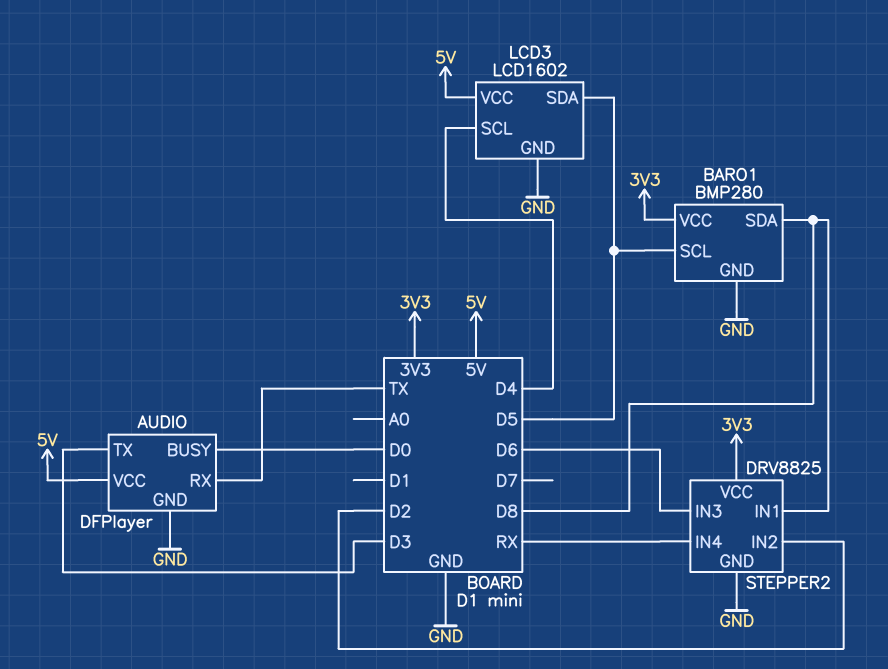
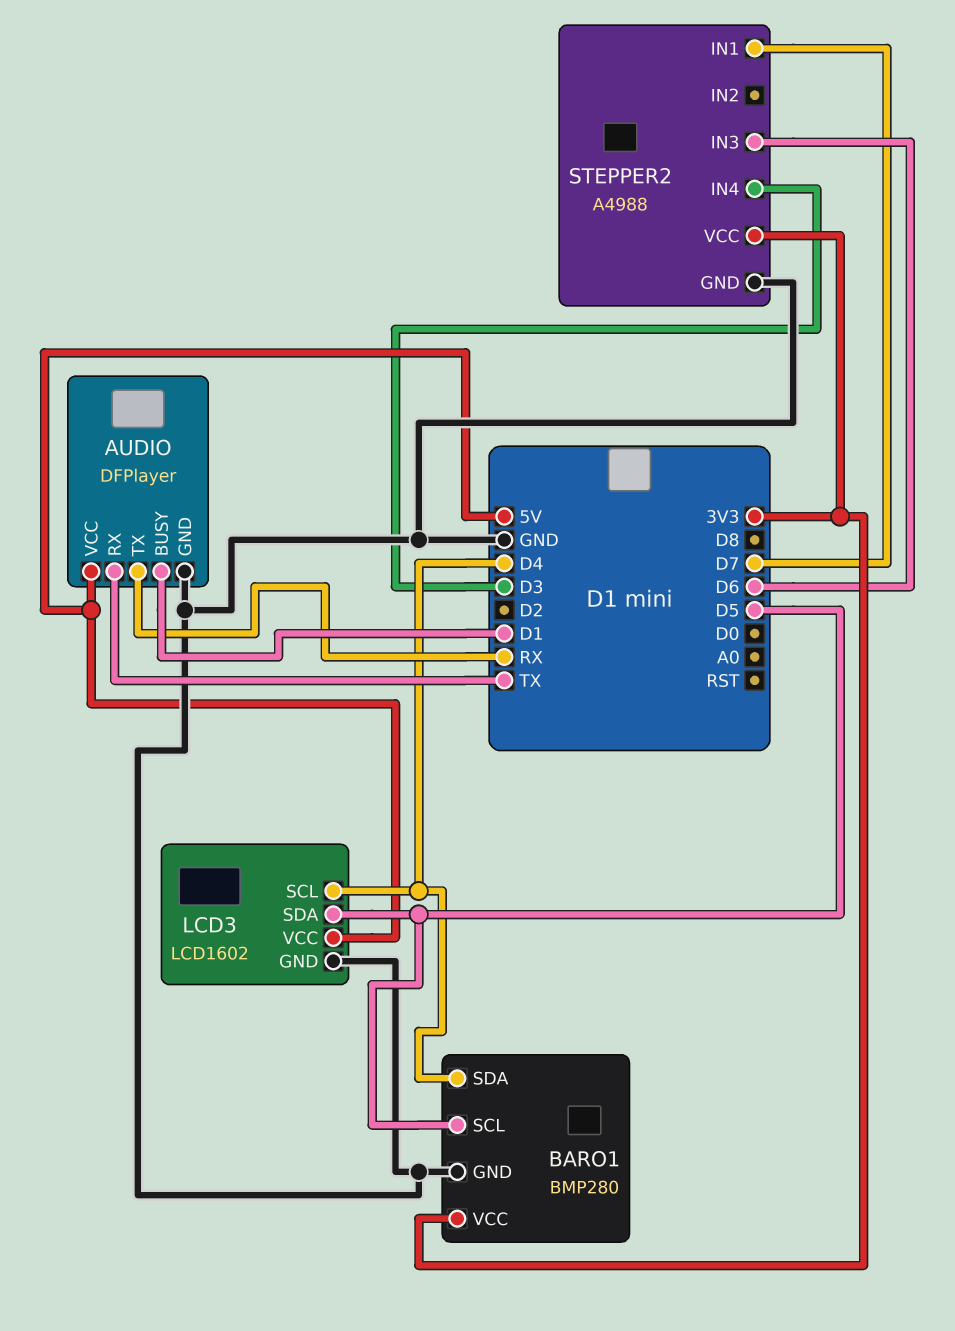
AUDIO pin BUSY: D0 -> D1
AUDIO pin TX: D3 -> RX
BARO1 pin SDA: D8 -> D4
STEPPER2: DRV8825 -> A4988
STEPPER2 pin IN1: D8 -> D7
STEPPER2 pin IN2: D2 -> none
STEPPER2 pin IN4: RX -> D3

